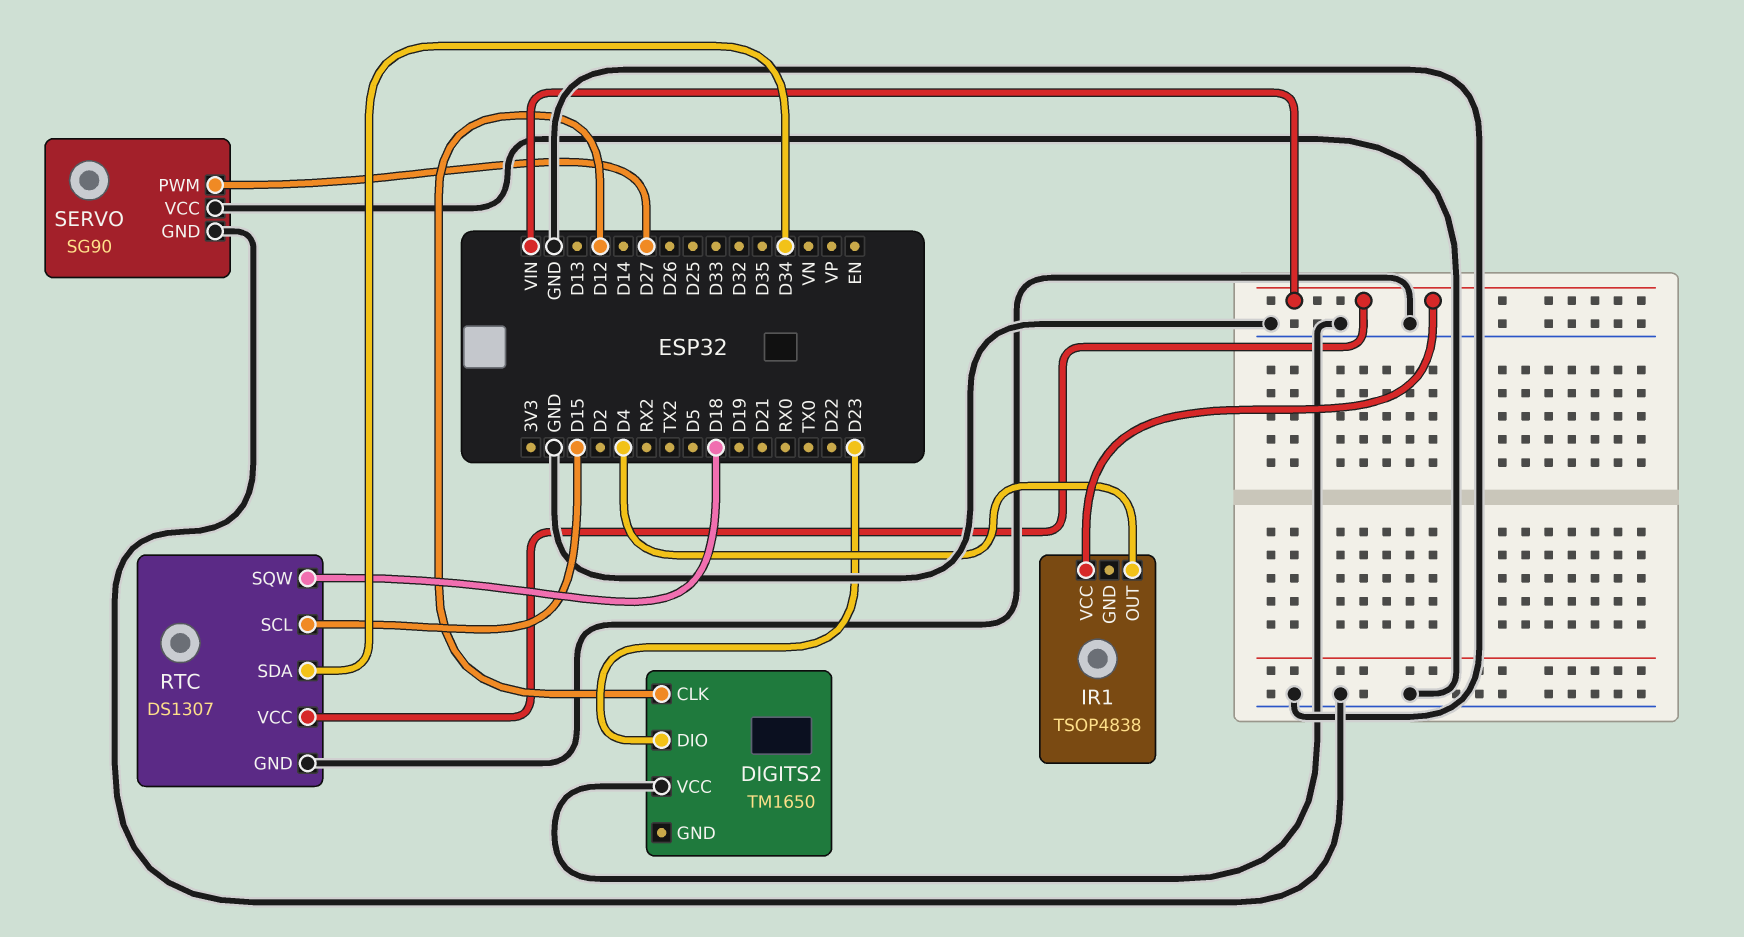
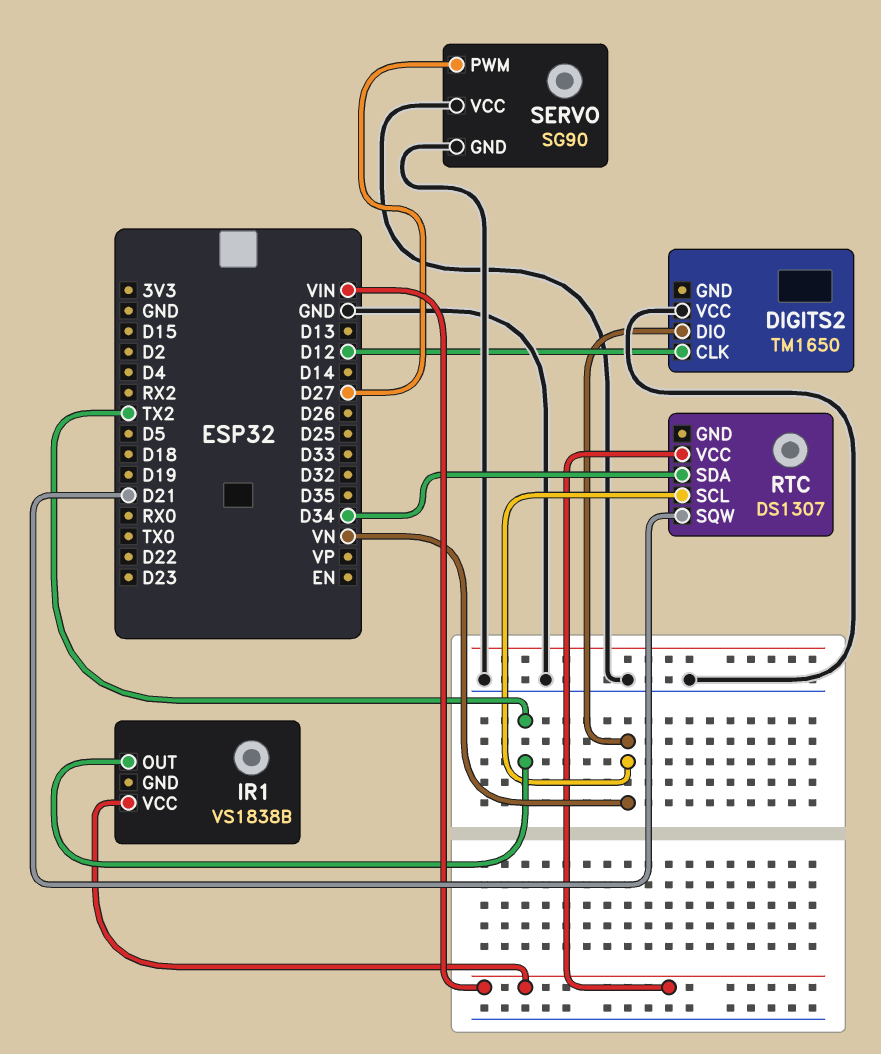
DIGITS2 pin DIO: D23 -> VN
IR1: TSOP4838 -> VS1838B
IR1 pin OUT: D4 -> TX2
RTC pin GND: GND -> none
RTC pin SCL: D15 -> VN
RTC pin SQW: D18 -> D21

